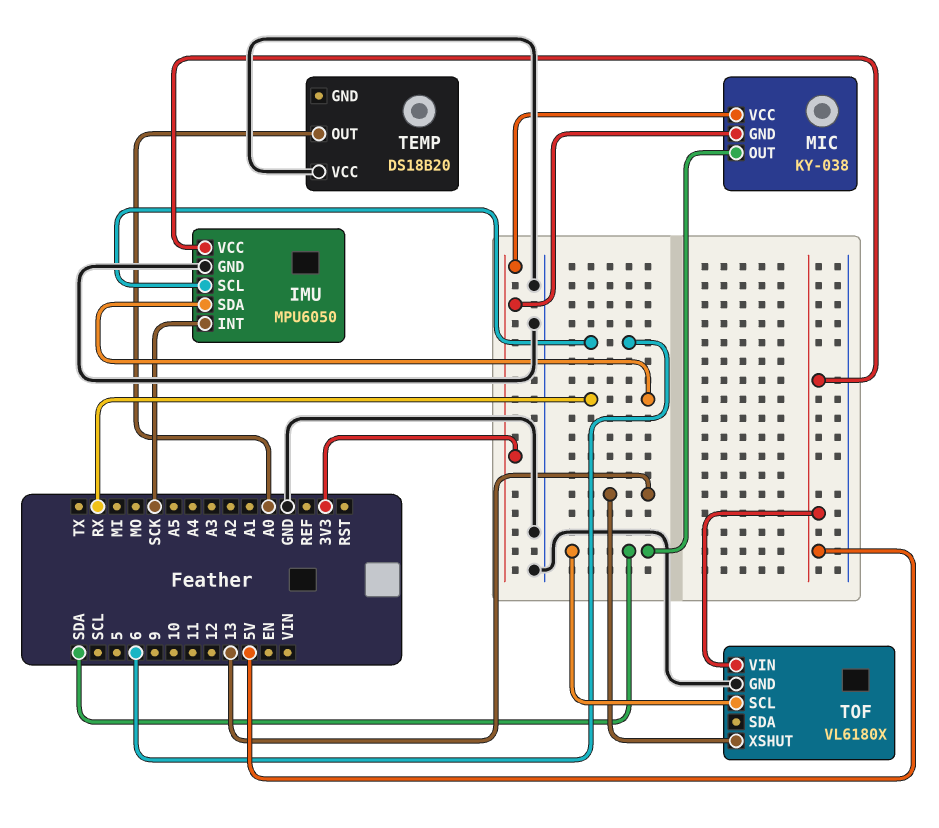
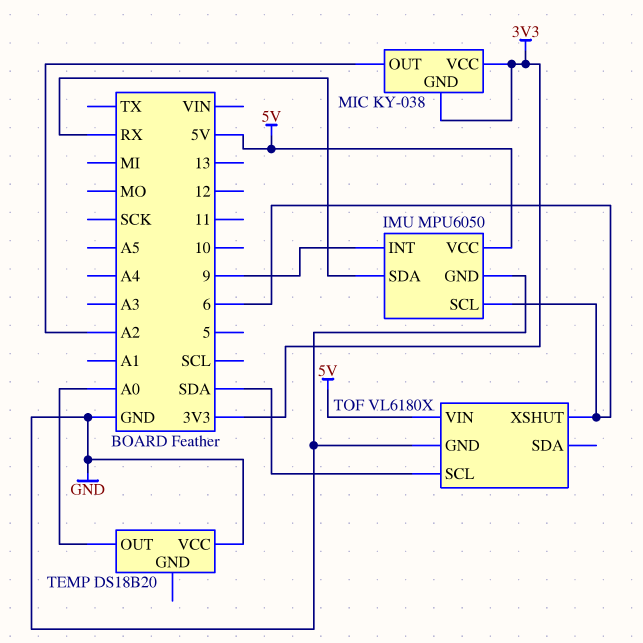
IMU pin INT: SCK -> 9
MIC pin OUT: SDA -> A2
TOF pin XSHUT: 13 -> 6

